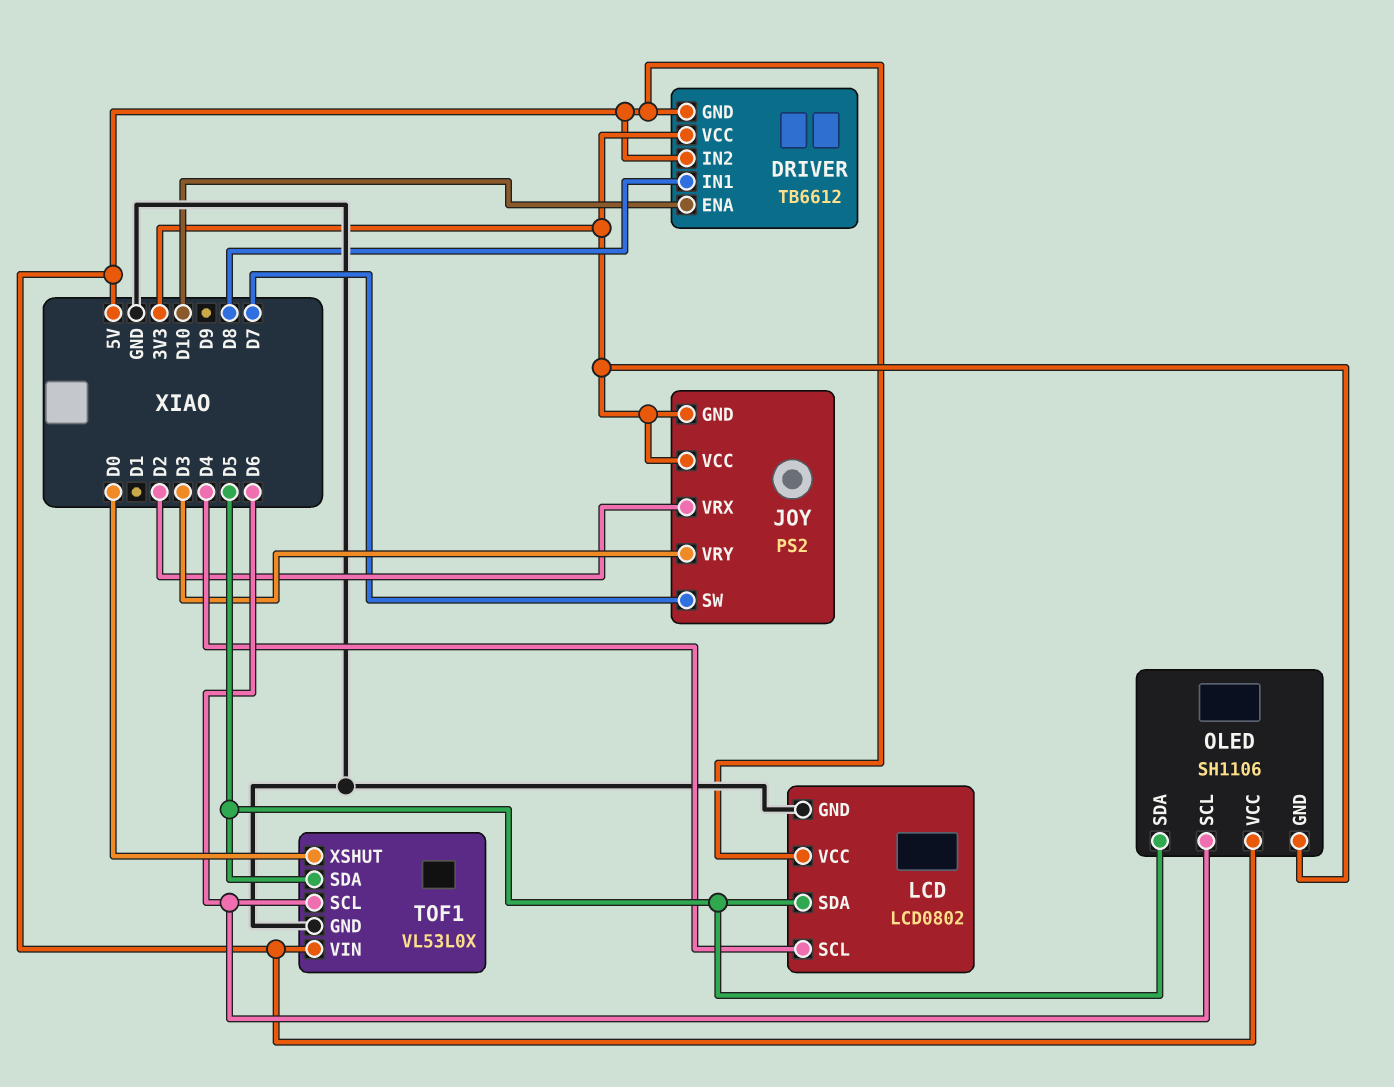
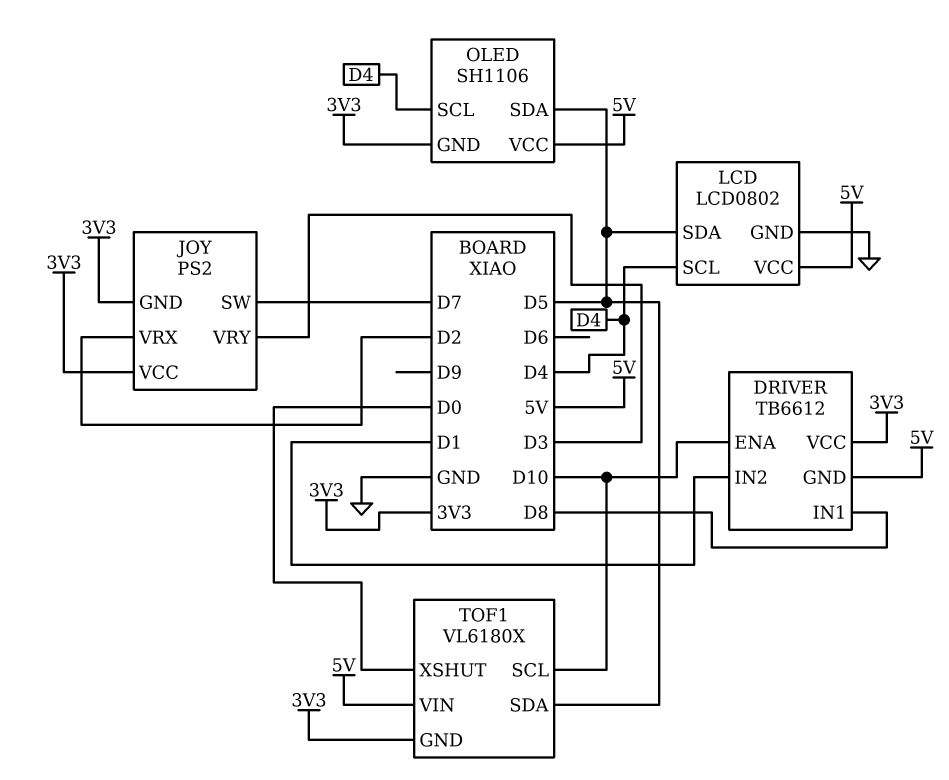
DRIVER pin IN2: 5V -> D1
OLED pin SCL: D6 -> D4
TOF1: VL53L0X -> VL6180X
TOF1 pin GND: GND -> 3V3
TOF1 pin SCL: D6 -> D10

